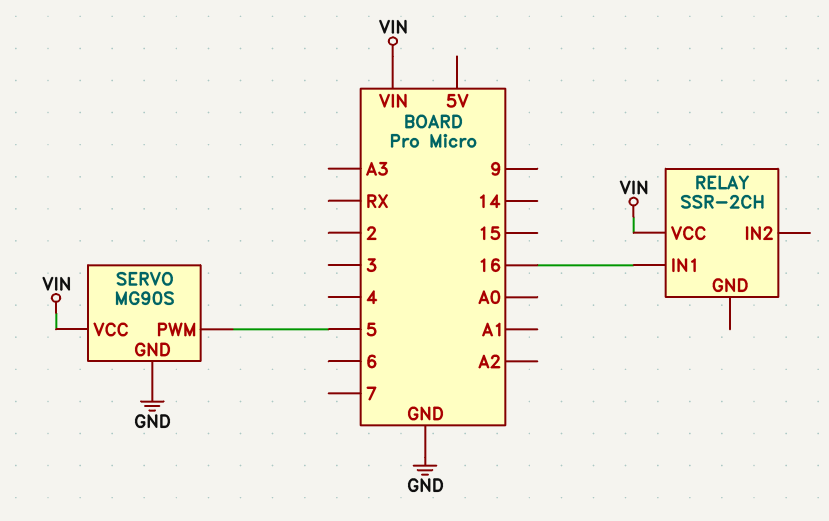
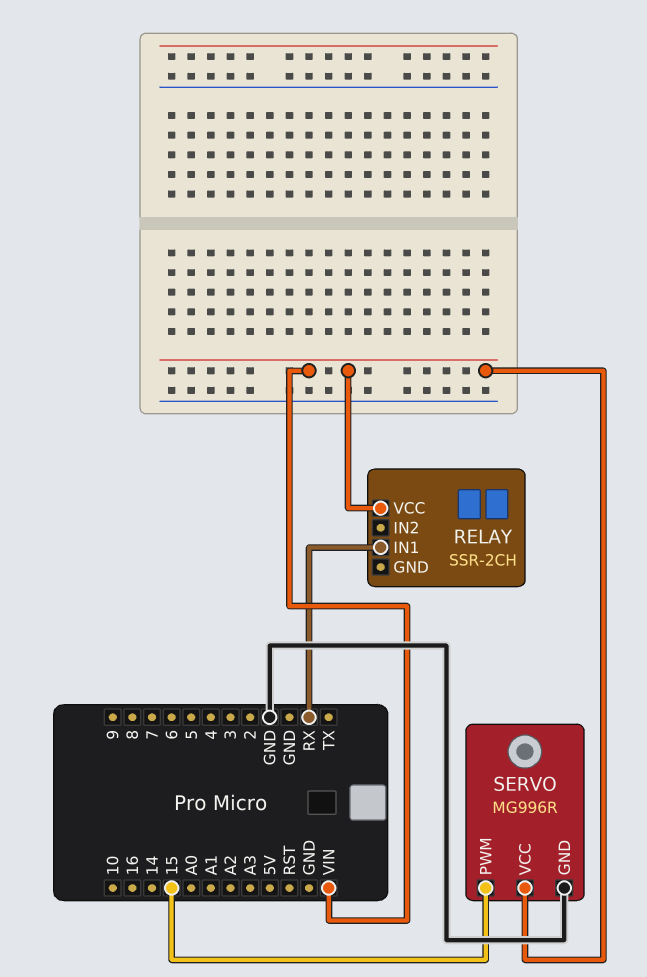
RELAY pin IN1: 16 -> RX
SERVO: MG90S -> MG996R
SERVO pin PWM: 5 -> 15

